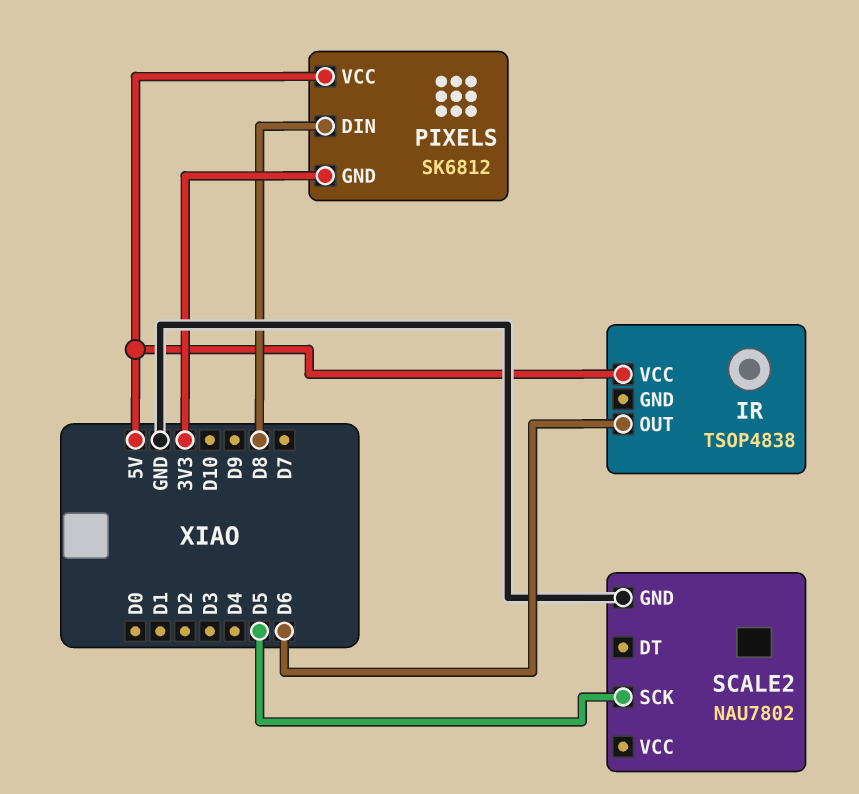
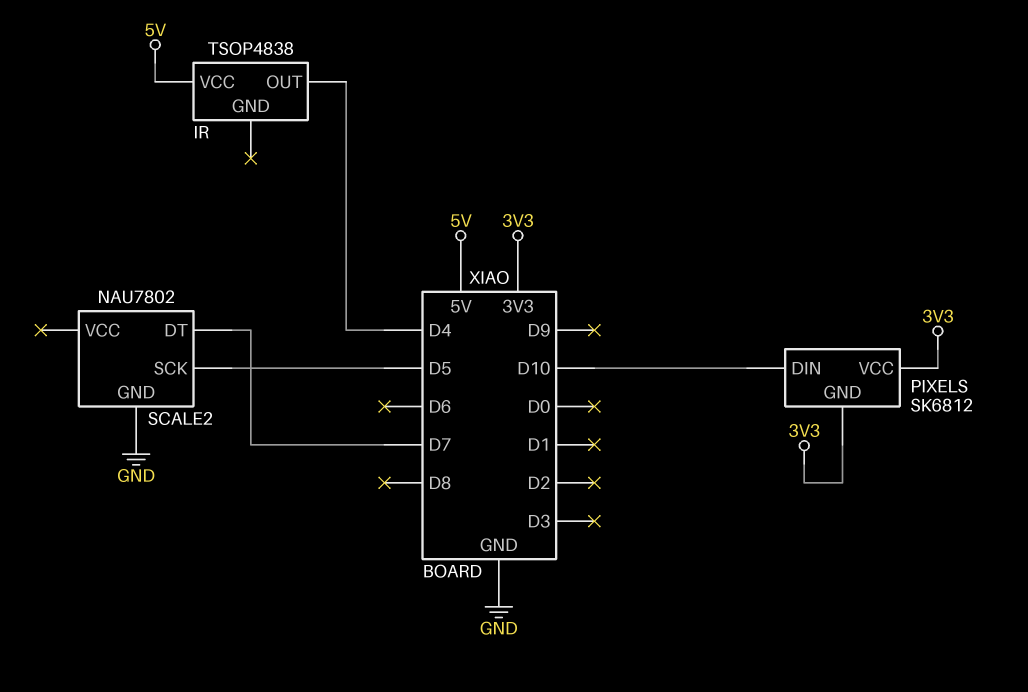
IR pin OUT: D6 -> D4
PIXELS pin DIN: D8 -> D10
PIXELS pin VCC: 5V -> 3V3
SCALE2 pin DT: none -> D7

